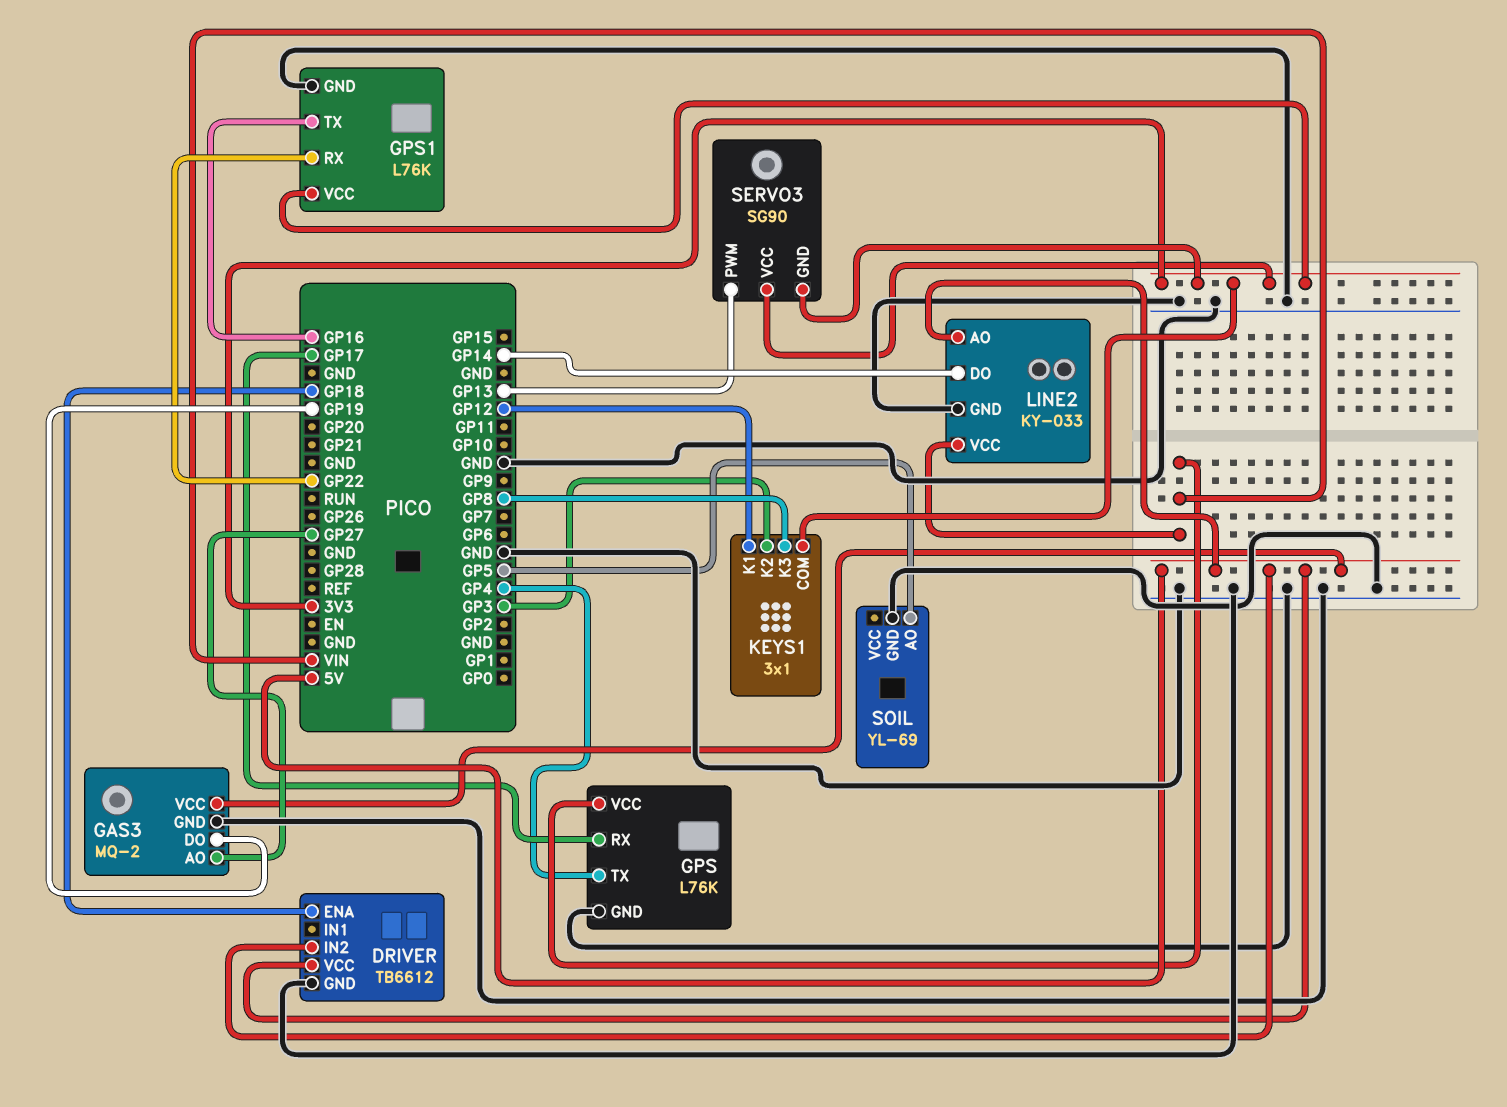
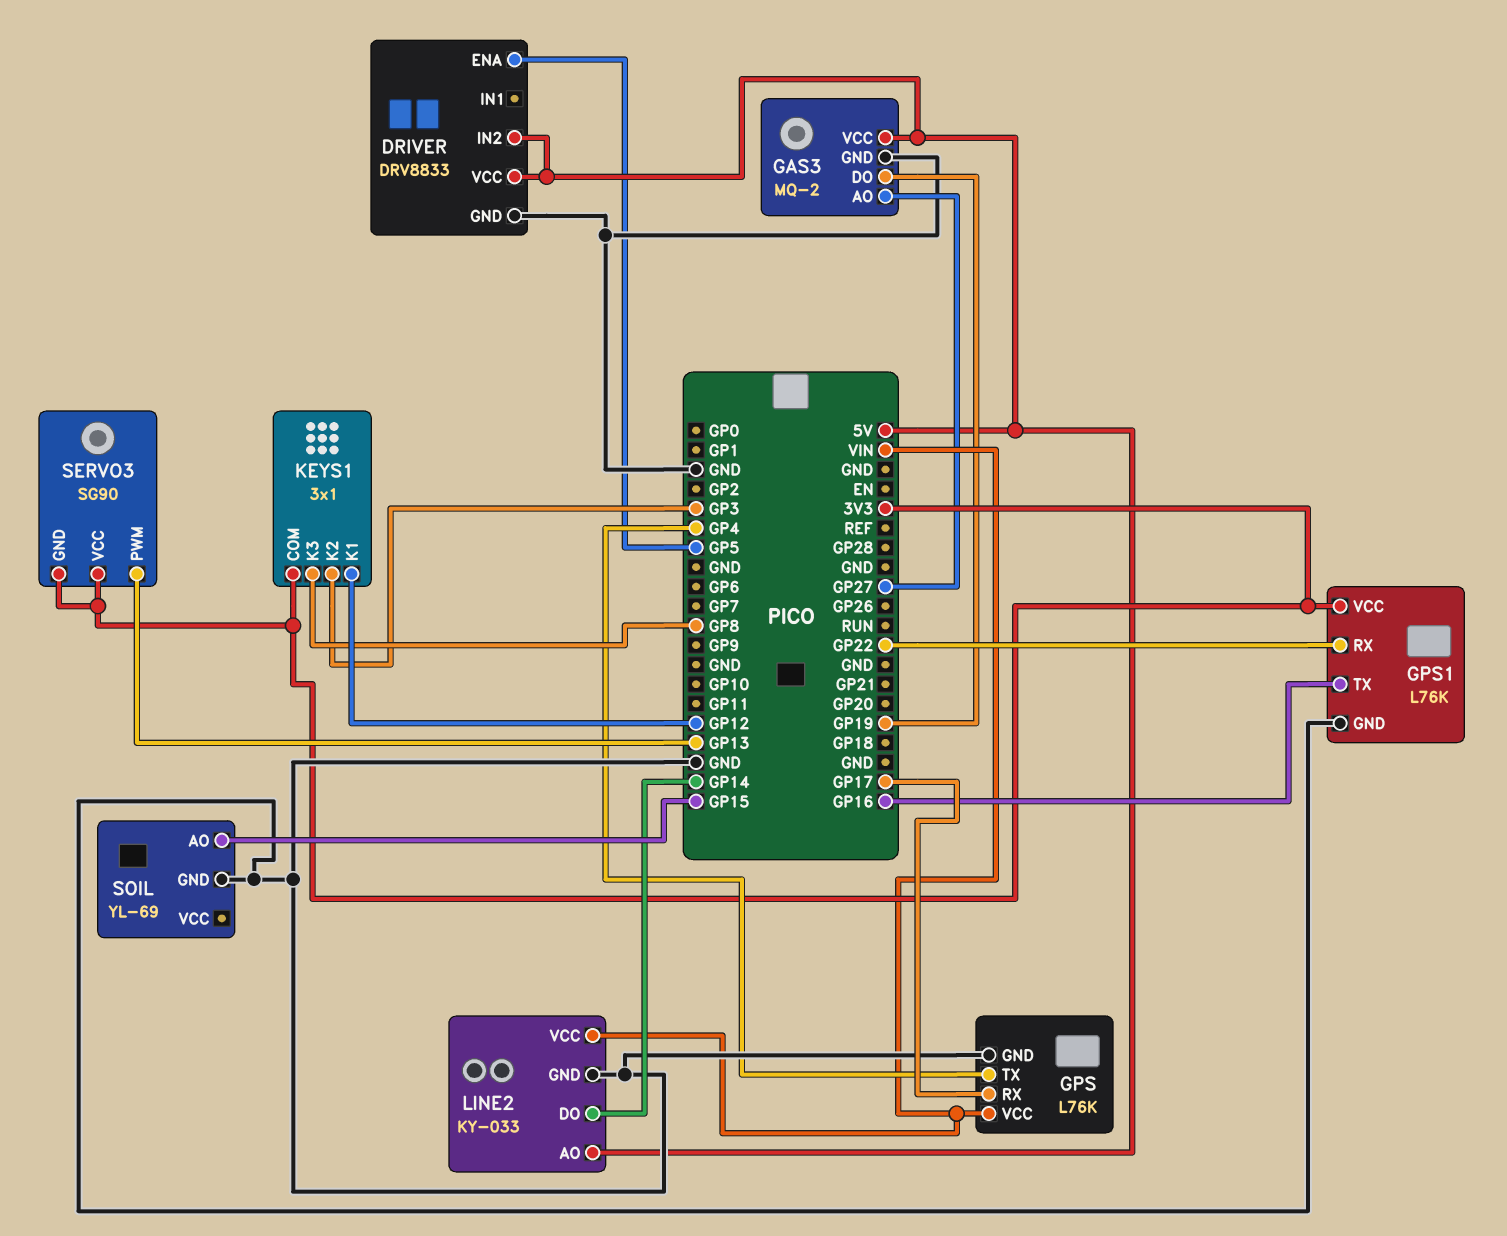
DRIVER: TB6612 -> DRV8833
DRIVER pin ENA: GP18 -> GP5
SOIL pin AO: GP5 -> GP15

